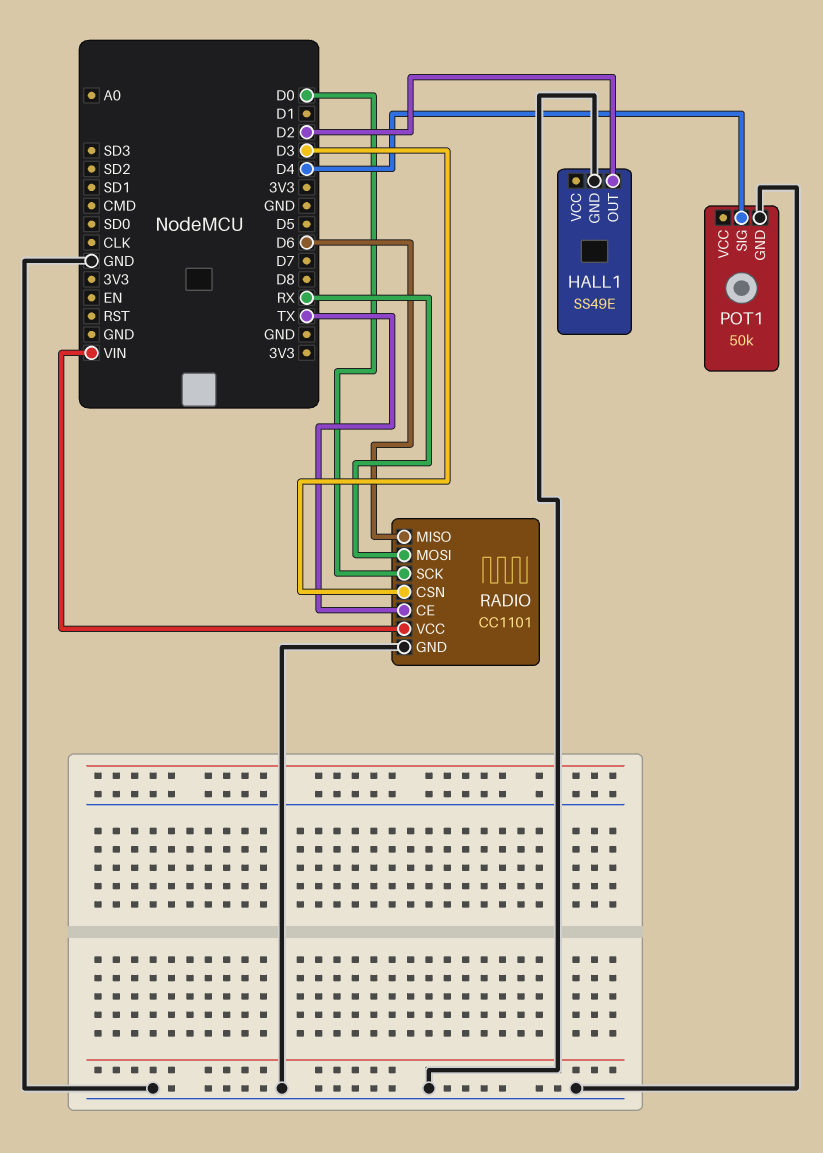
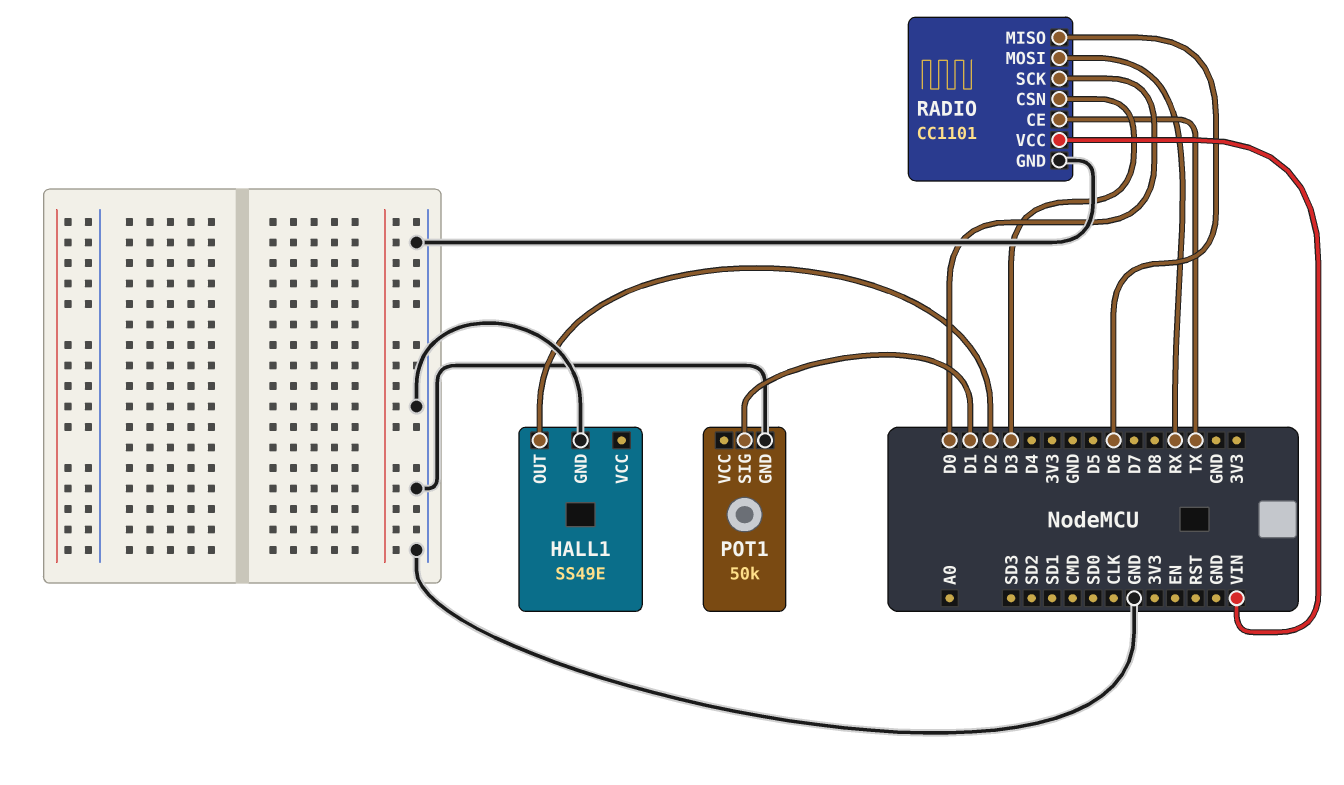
POT1 pin SIG: D4 -> D1

